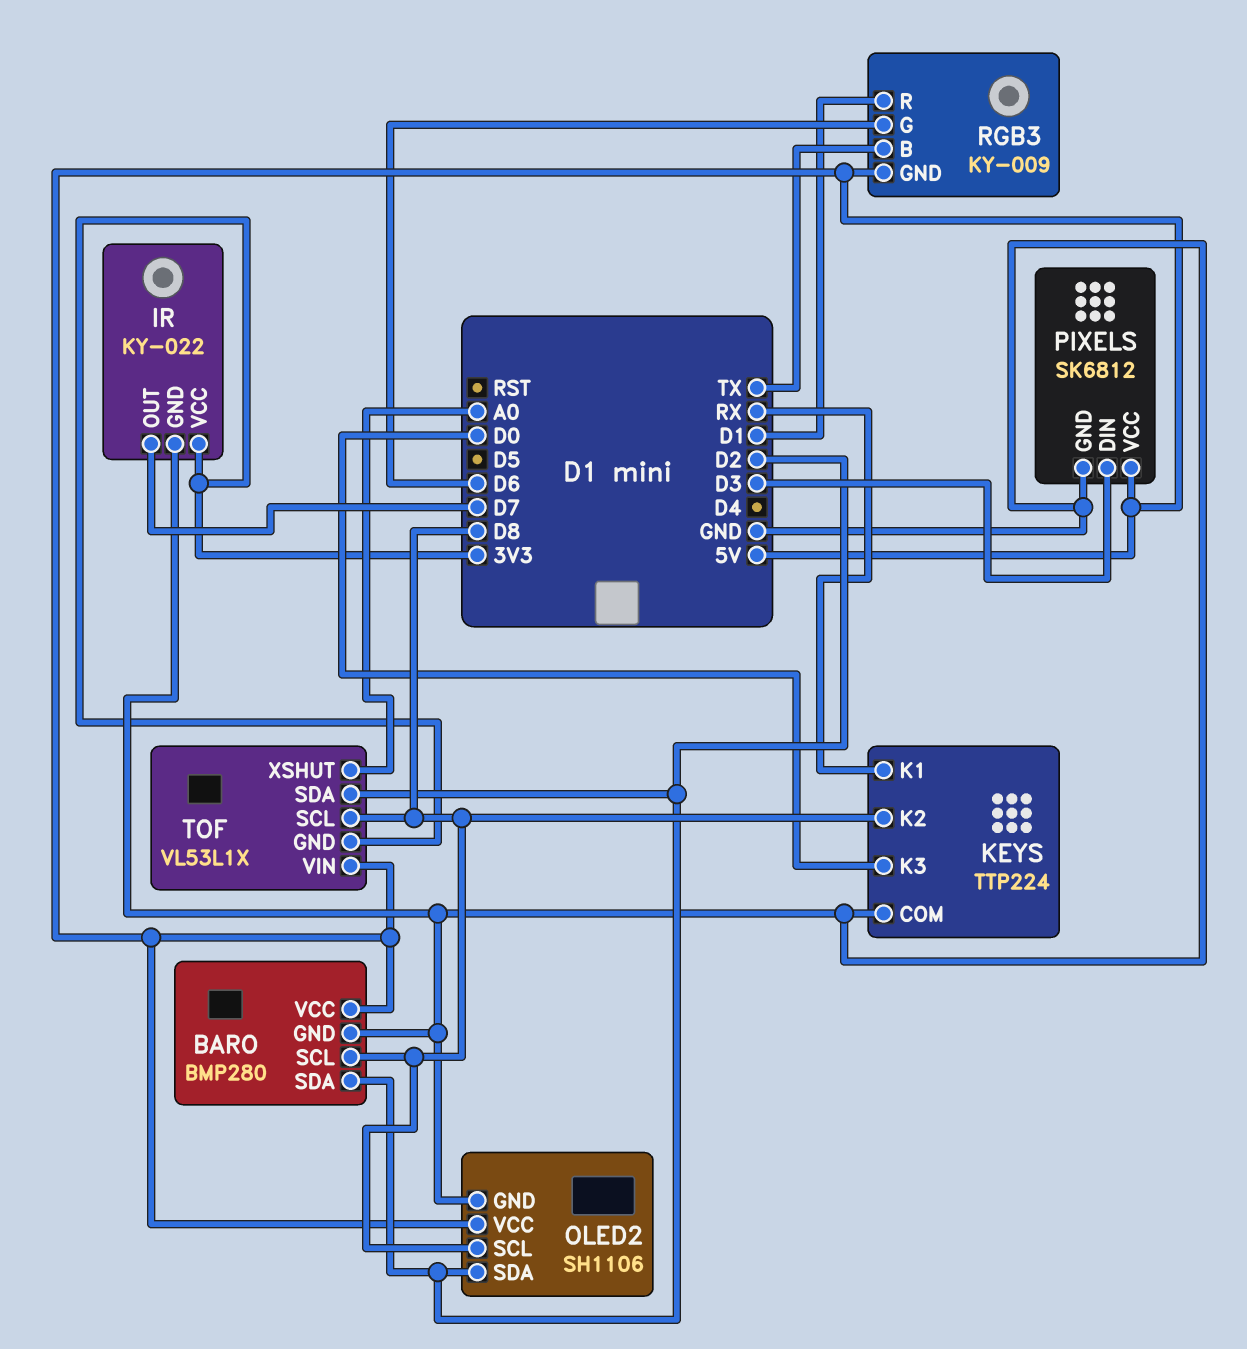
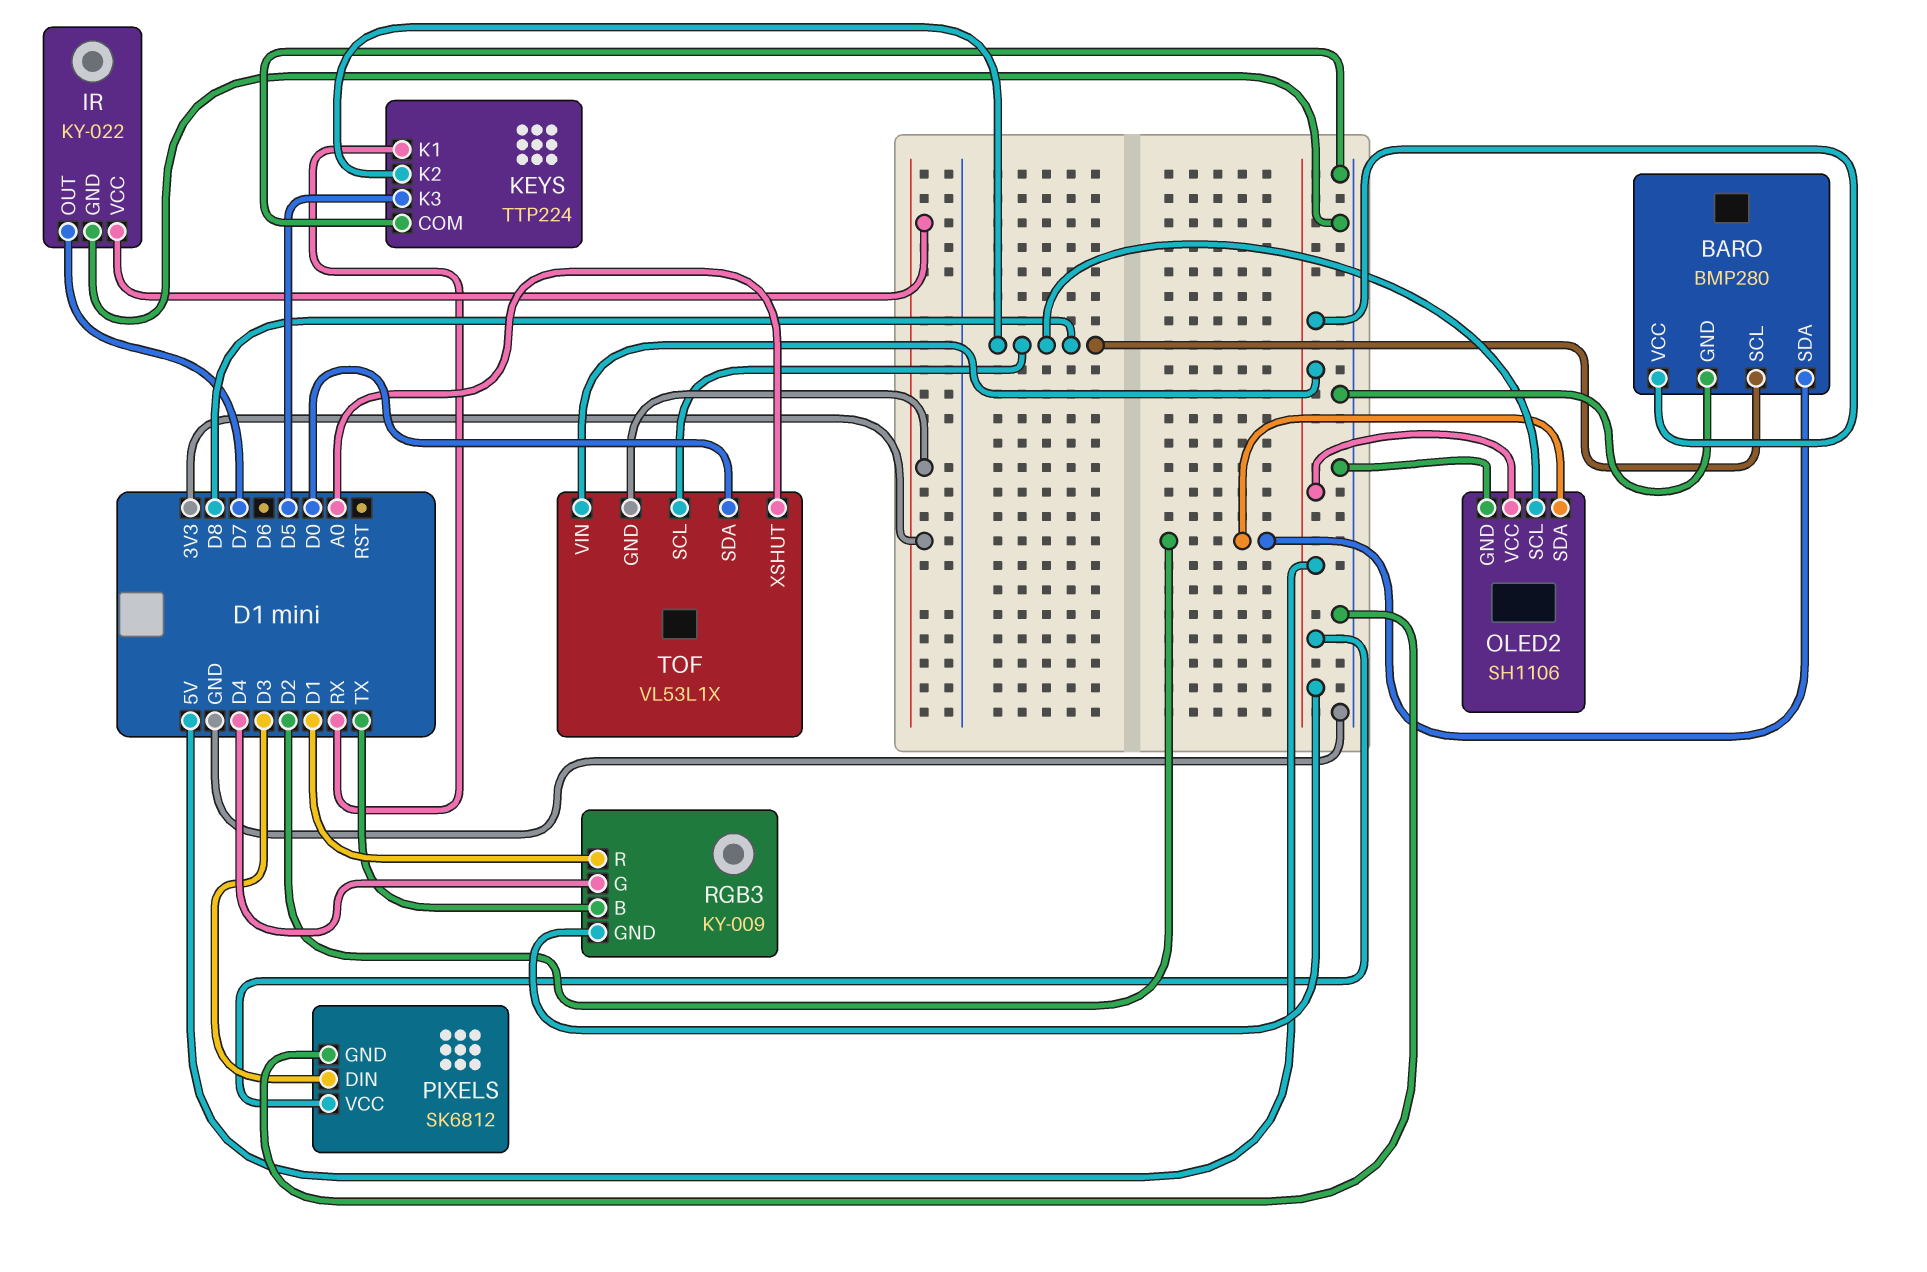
KEYS pin K3: D0 -> D5
RGB3 pin G: D6 -> D4
TOF pin SDA: D2 -> D0

